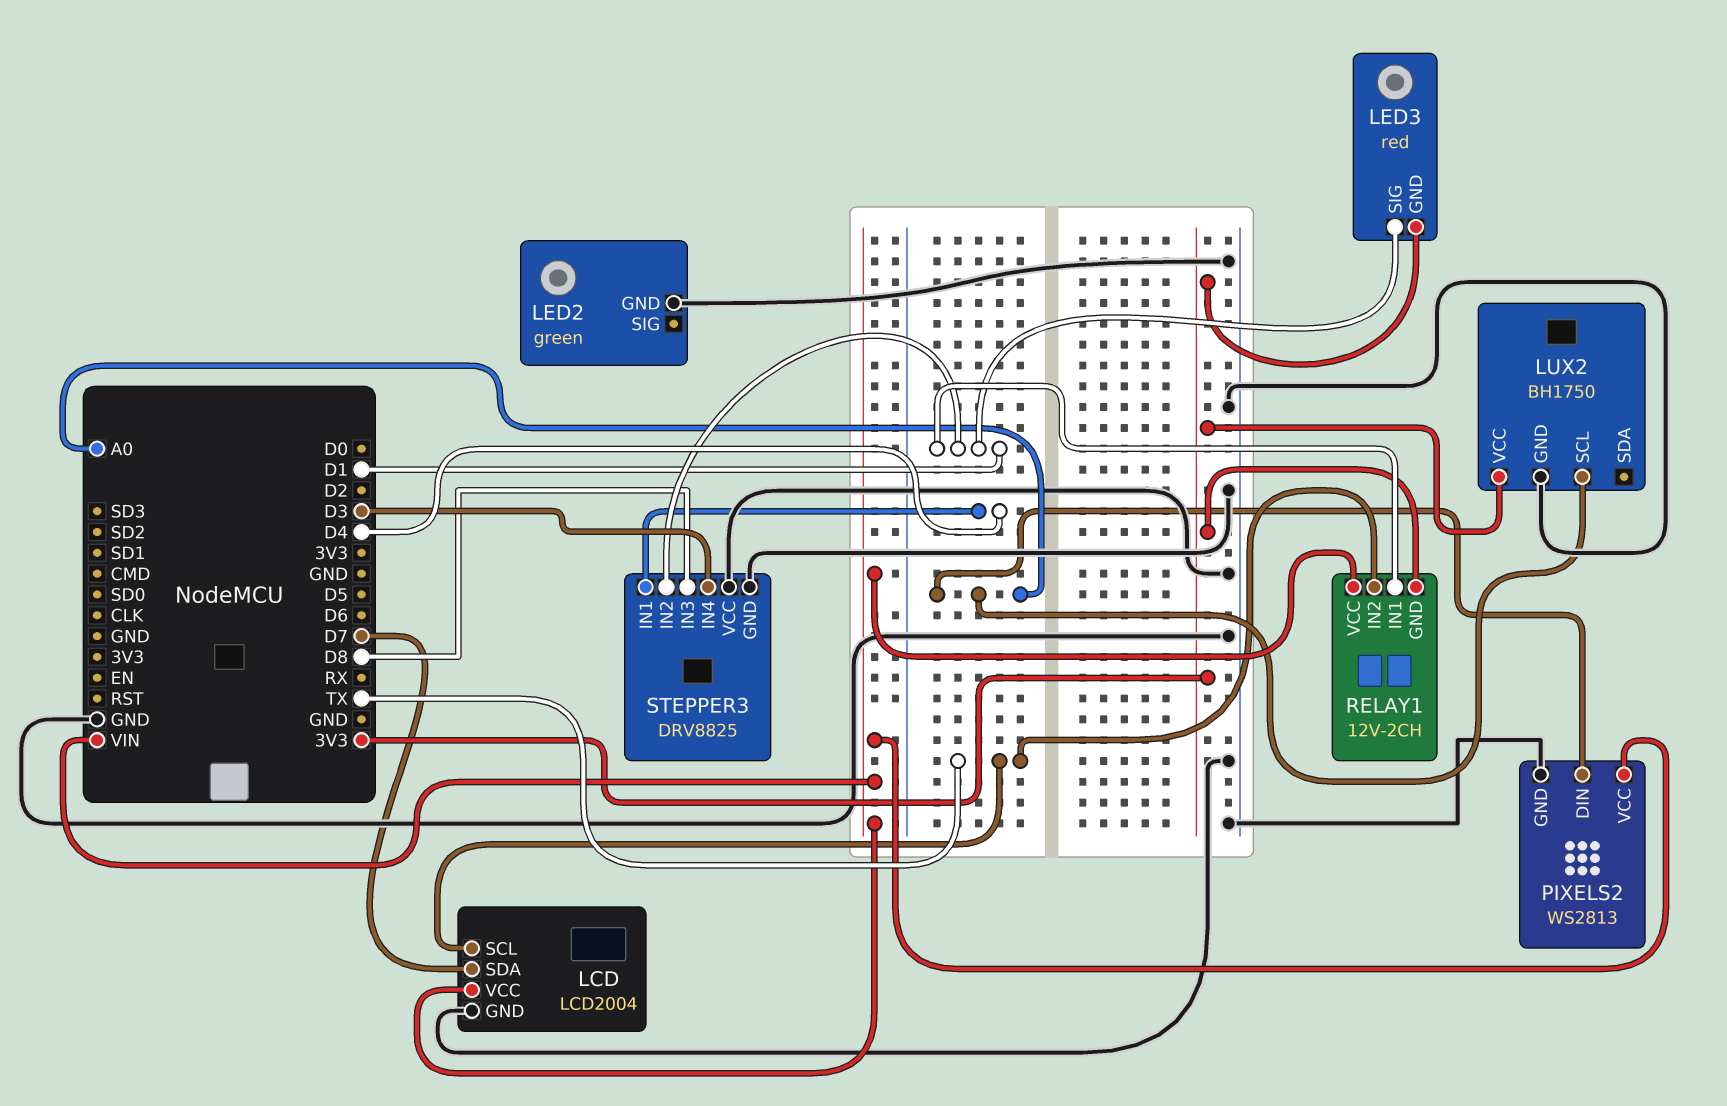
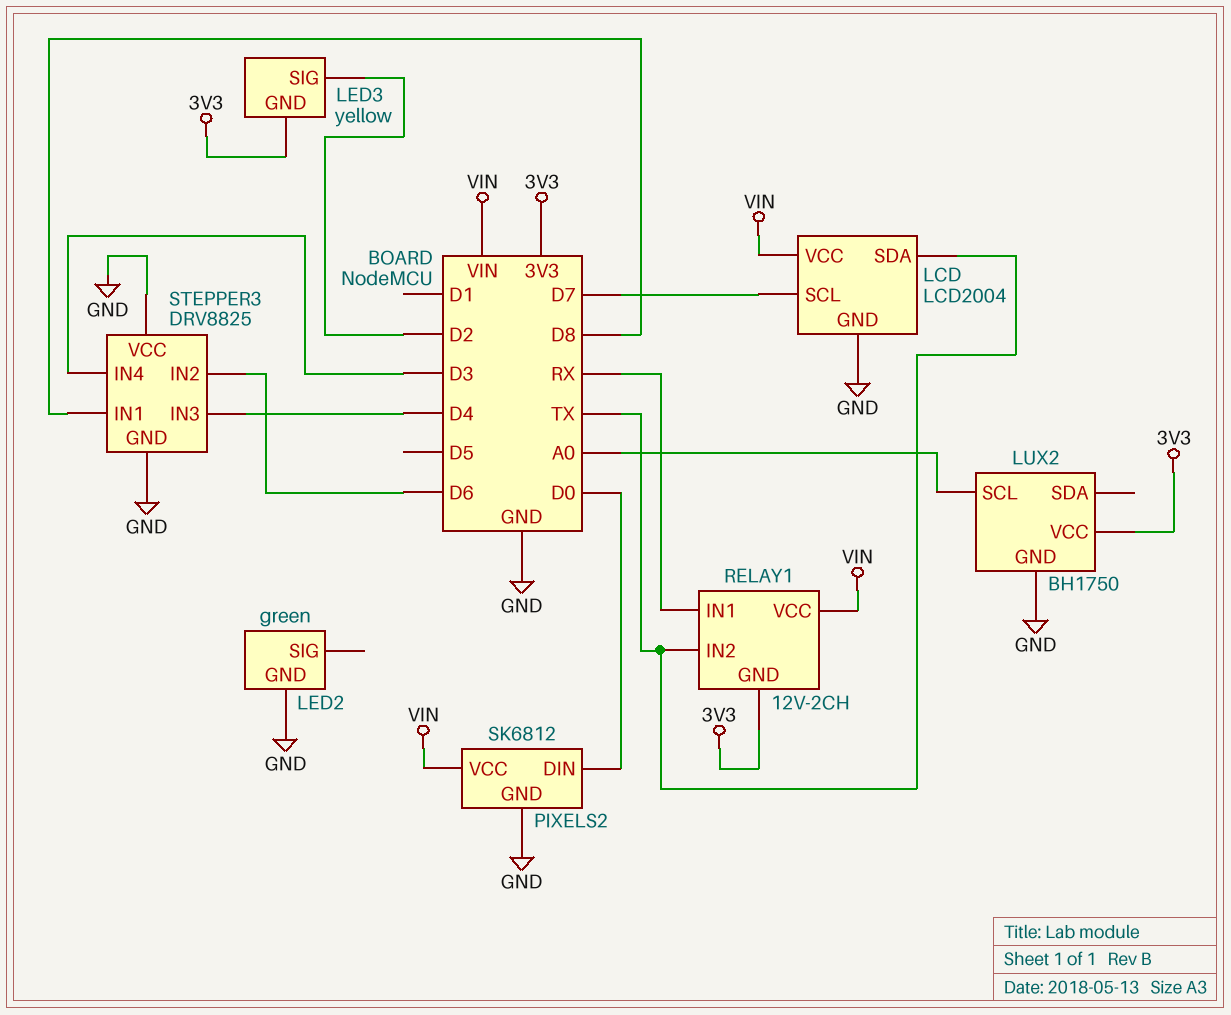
LCD pin SCL: TX -> D7
LCD pin SDA: D7 -> TX
LED3: red -> yellow
LED3 pin SIG: D1 -> D2
PIXELS2: WS2813 -> SK6812
PIXELS2 pin DIN: A0 -> D0
RELAY1 pin IN1: D1 -> RX
STEPPER3 pin IN1: D4 -> D8
STEPPER3 pin IN2: D1 -> D6
STEPPER3 pin IN3: D8 -> D4

